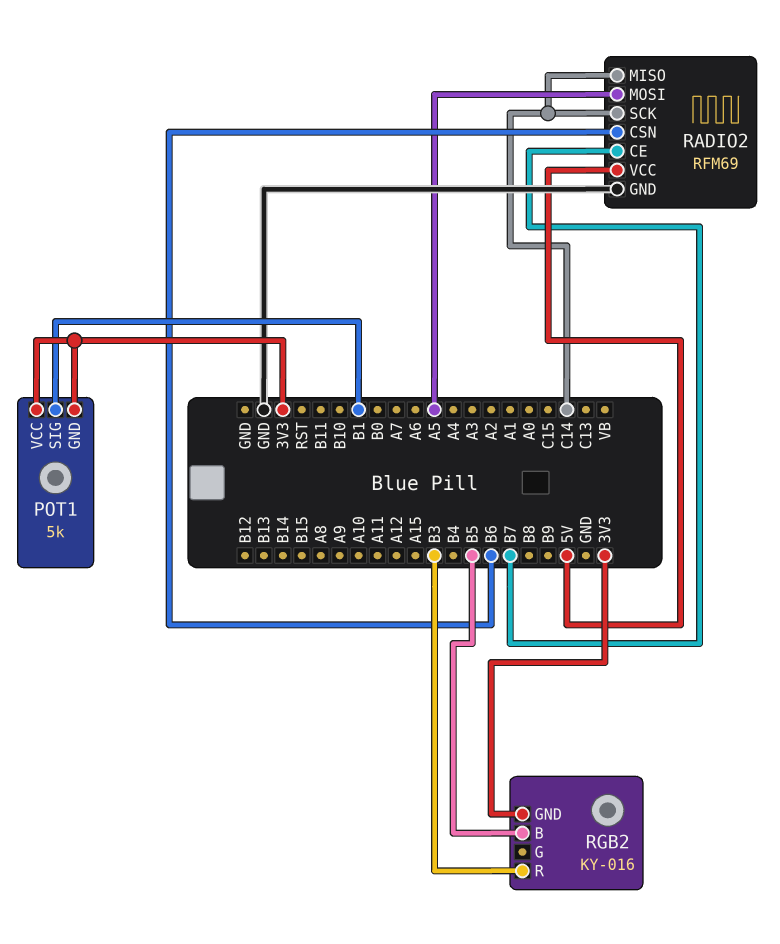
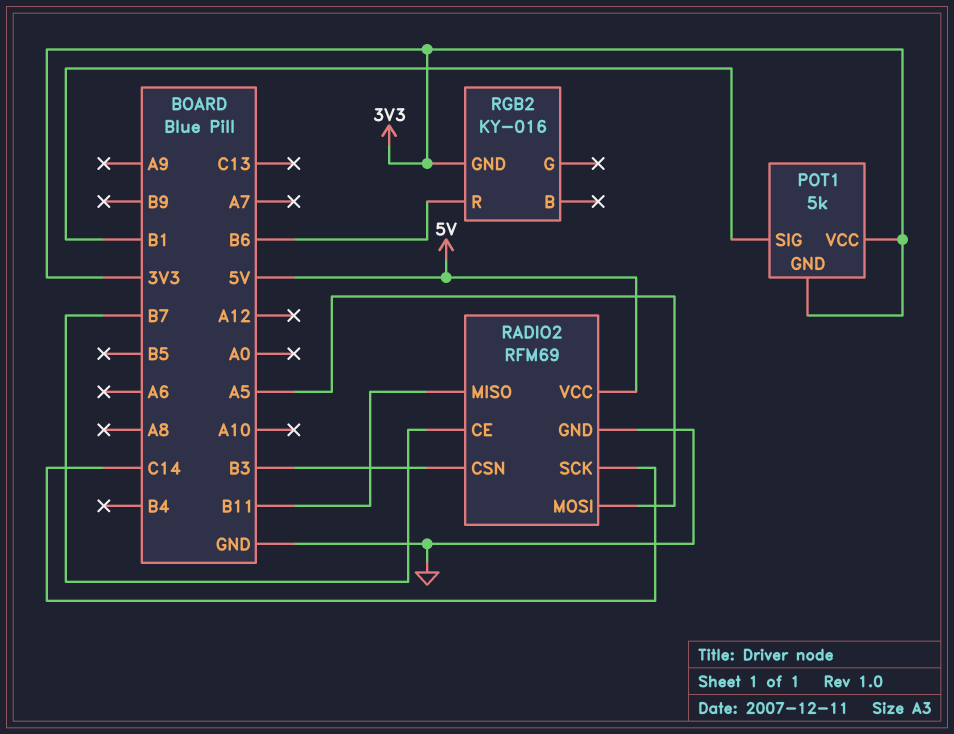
RADIO2 pin CSN: B6 -> B3
RADIO2 pin MISO: C14 -> B11
RGB2 pin B: B5 -> none
RGB2 pin R: B3 -> B6

